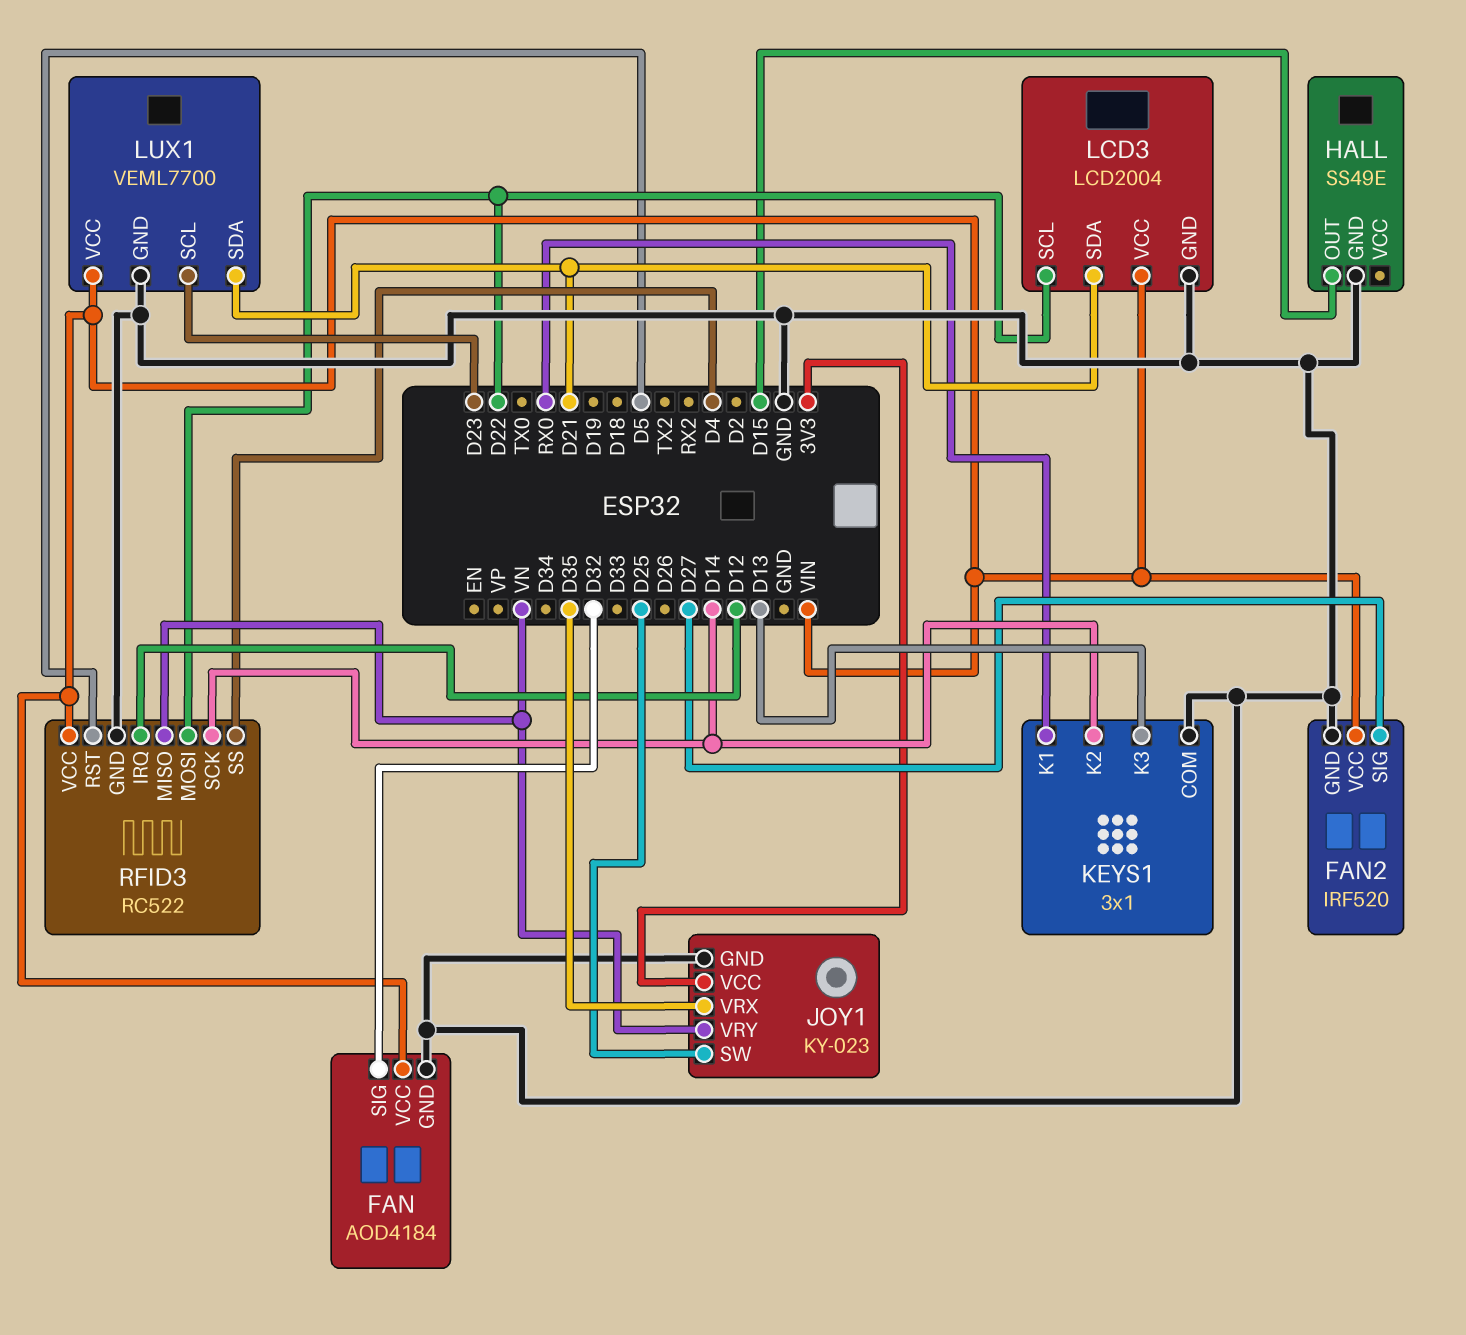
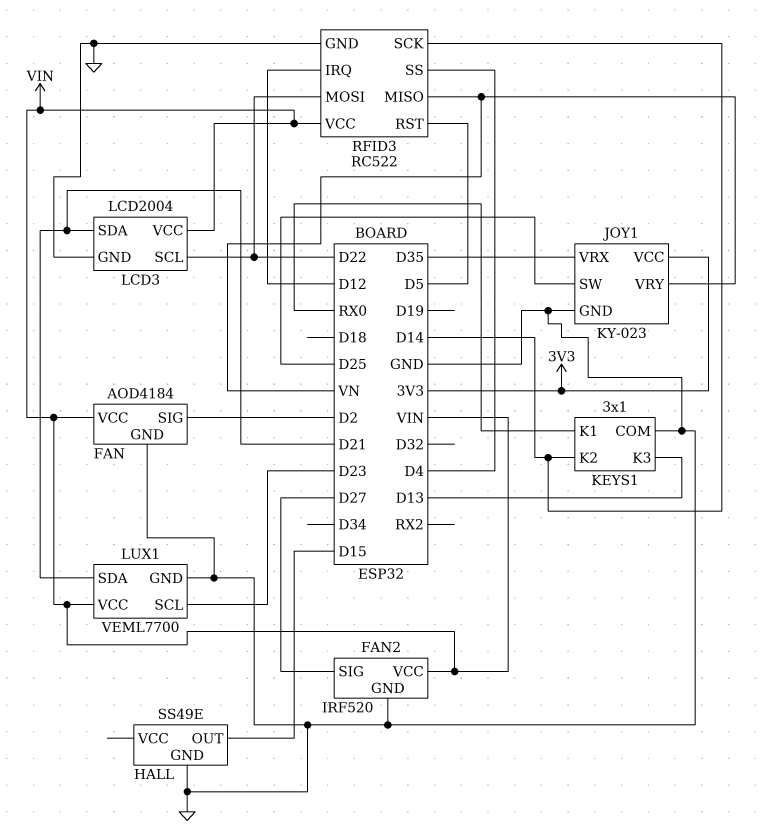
FAN pin SIG: D32 -> D2

